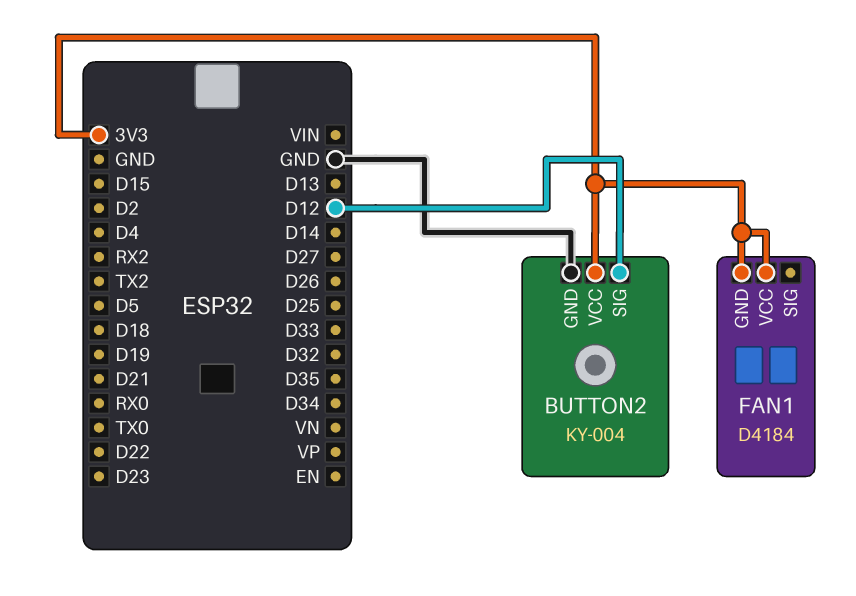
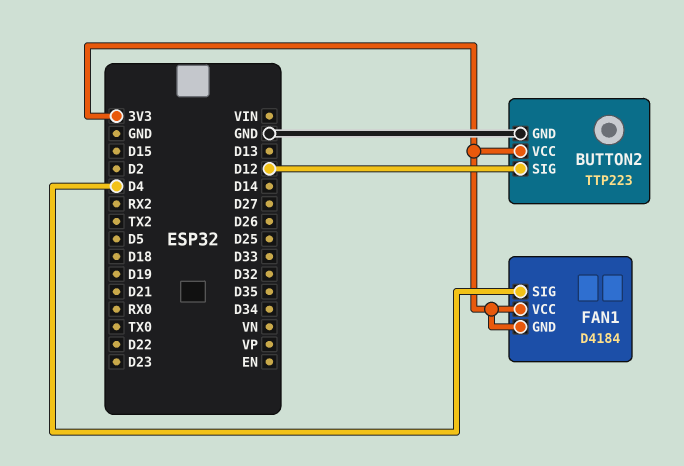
BUTTON2: KY-004 -> TTP223
FAN1 pin SIG: none -> D4

